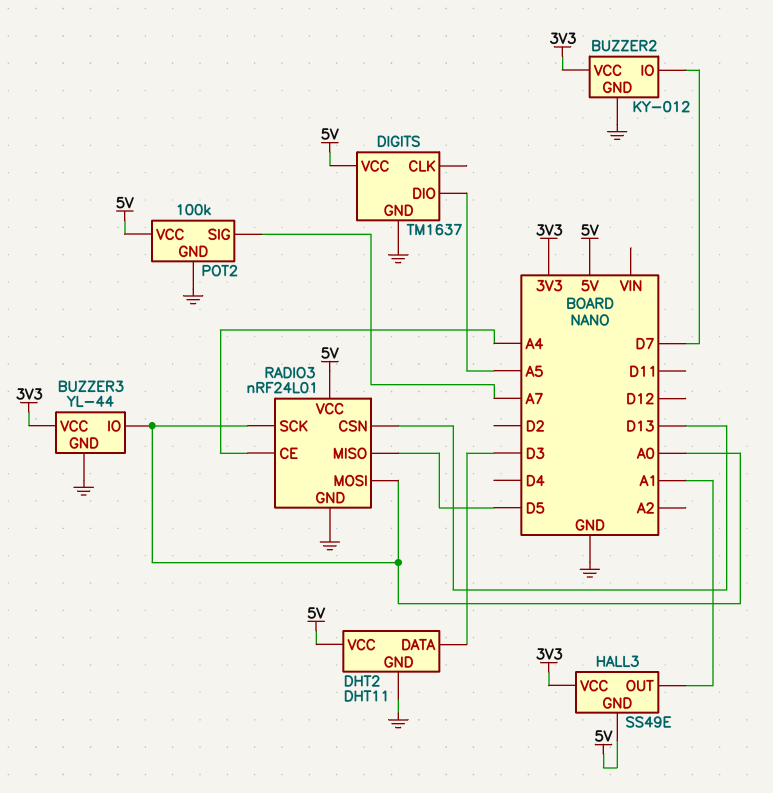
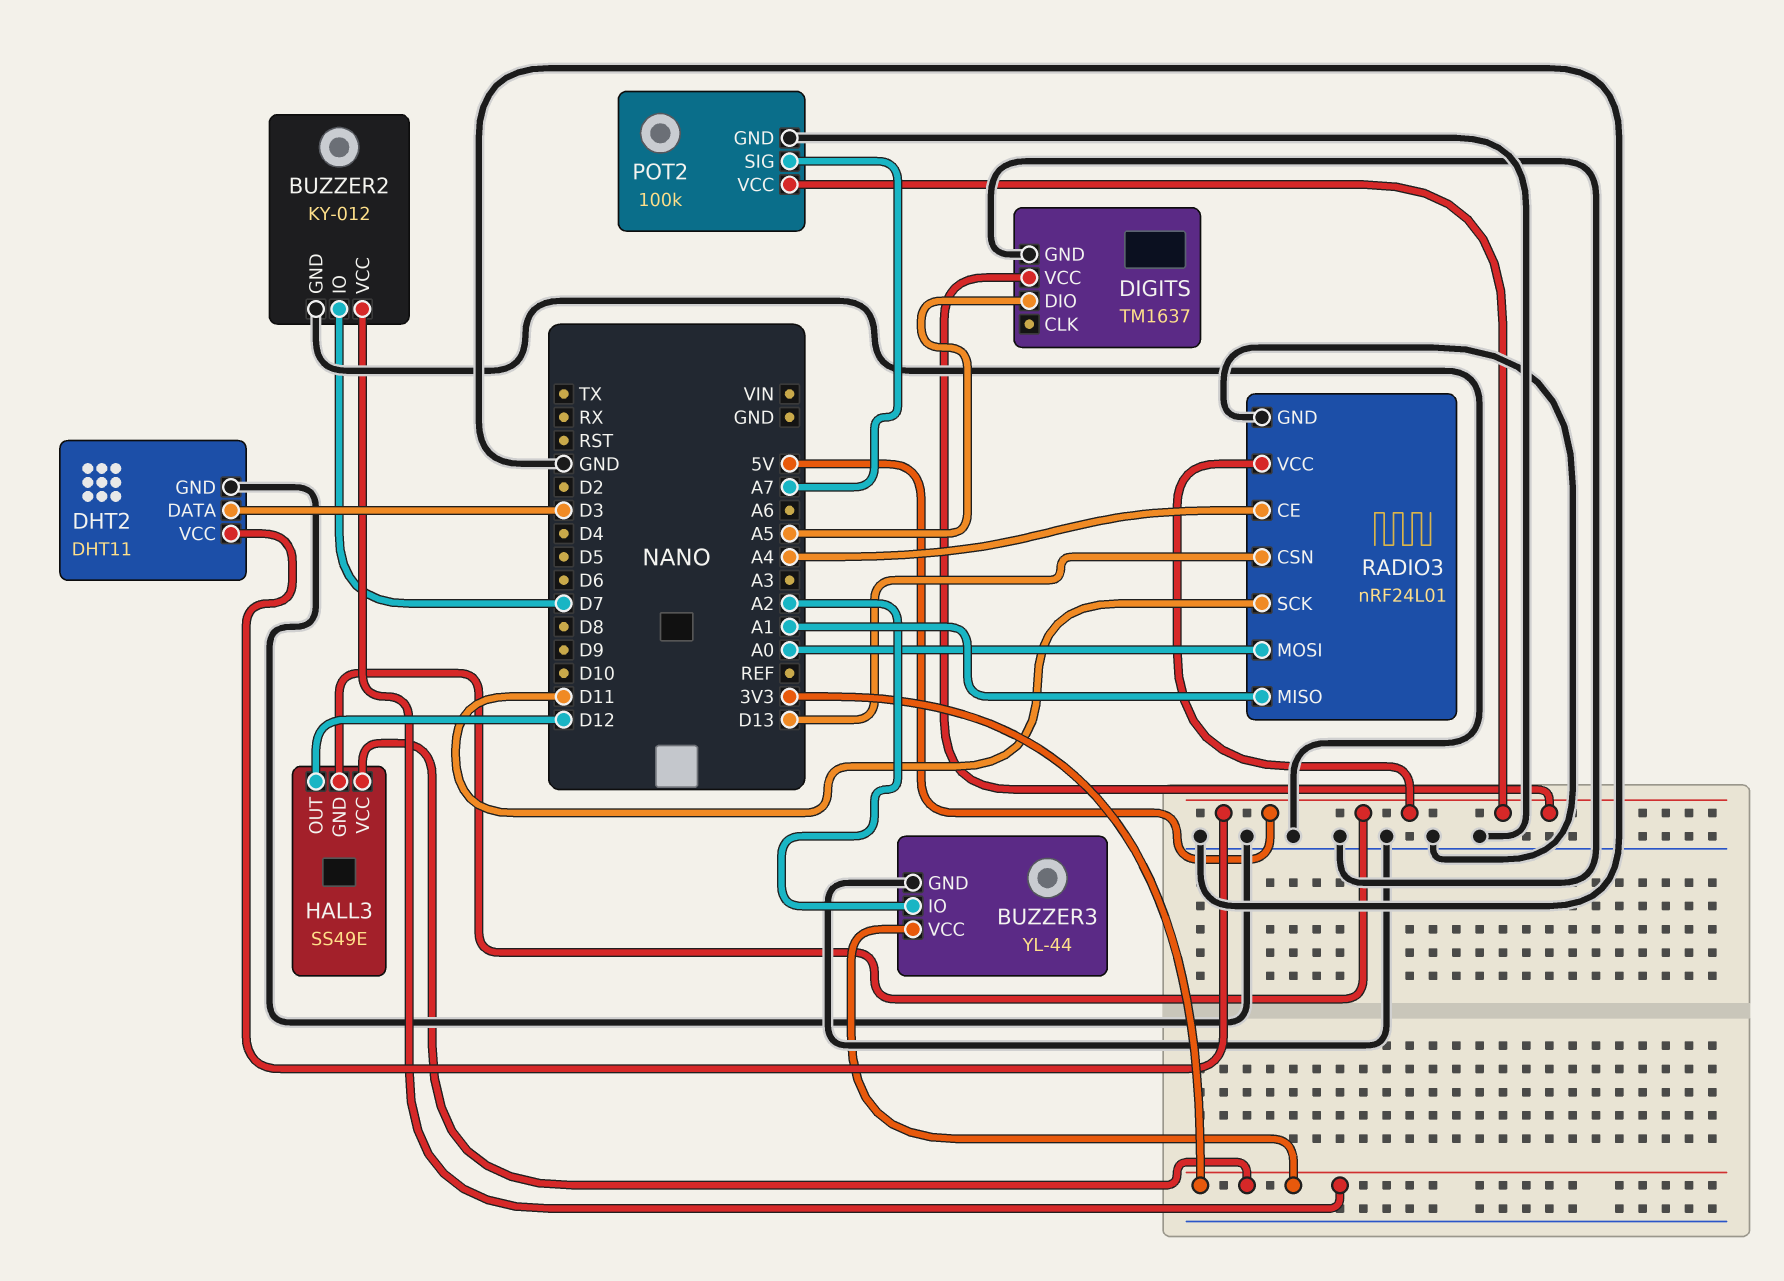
BUZZER3 pin IO: A0 -> A2
HALL3 pin OUT: A1 -> D12
RADIO3 pin MISO: D5 -> A1
RADIO3 pin SCK: A0 -> D11

